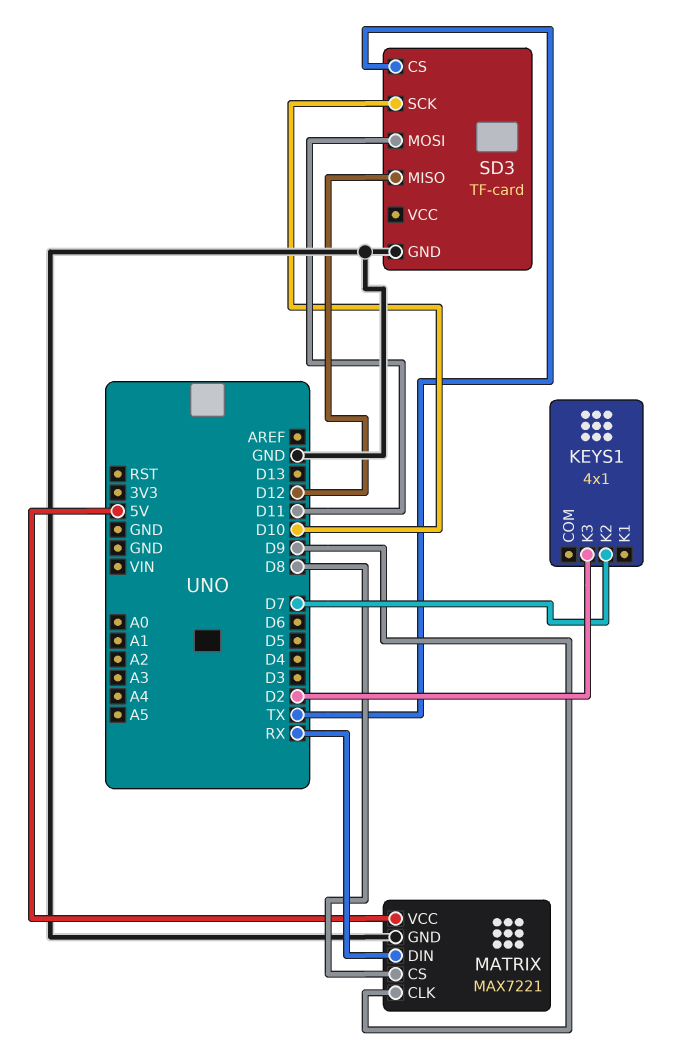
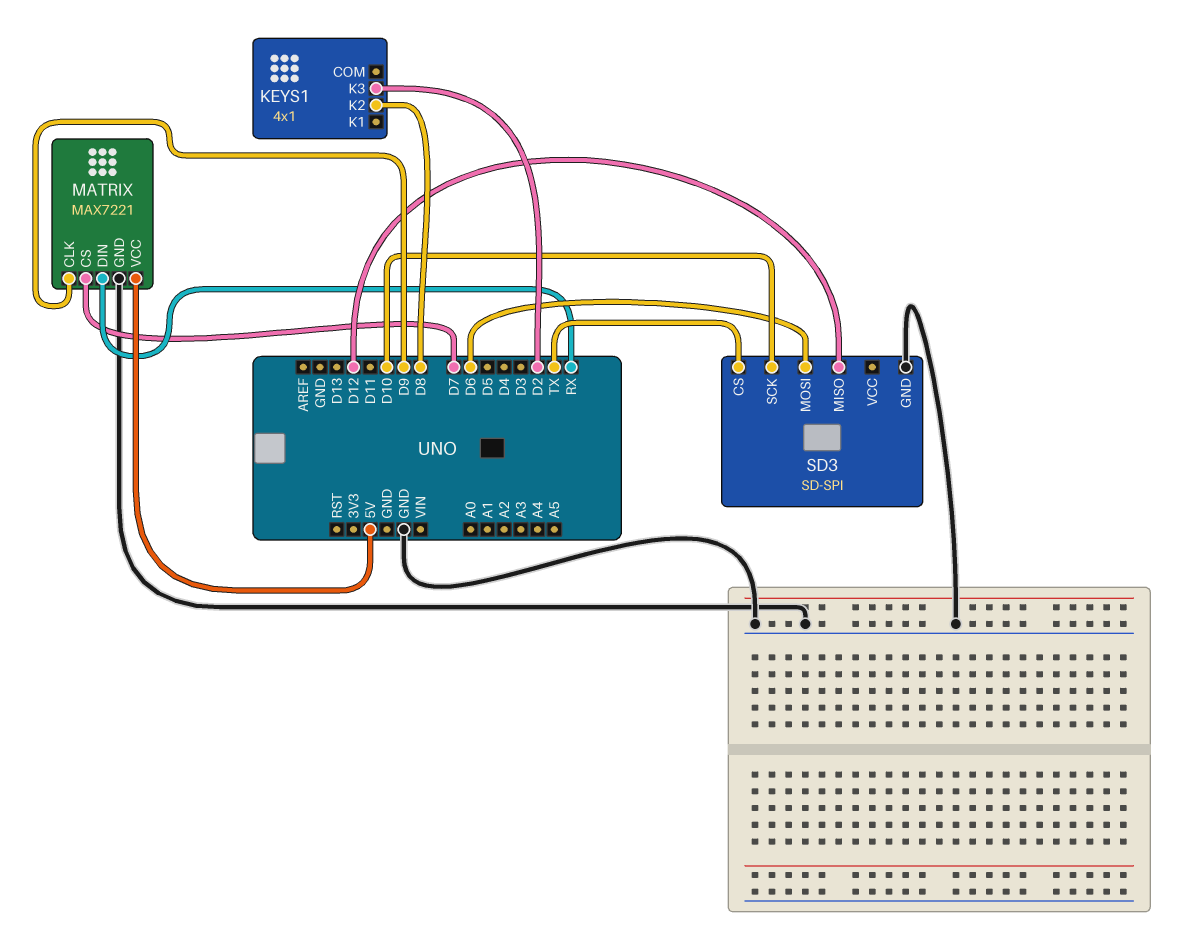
KEYS1 pin K2: D7 -> D8
MATRIX pin CS: D8 -> D7
SD3: TF-card -> SD-SPI
SD3 pin MOSI: D11 -> D6

